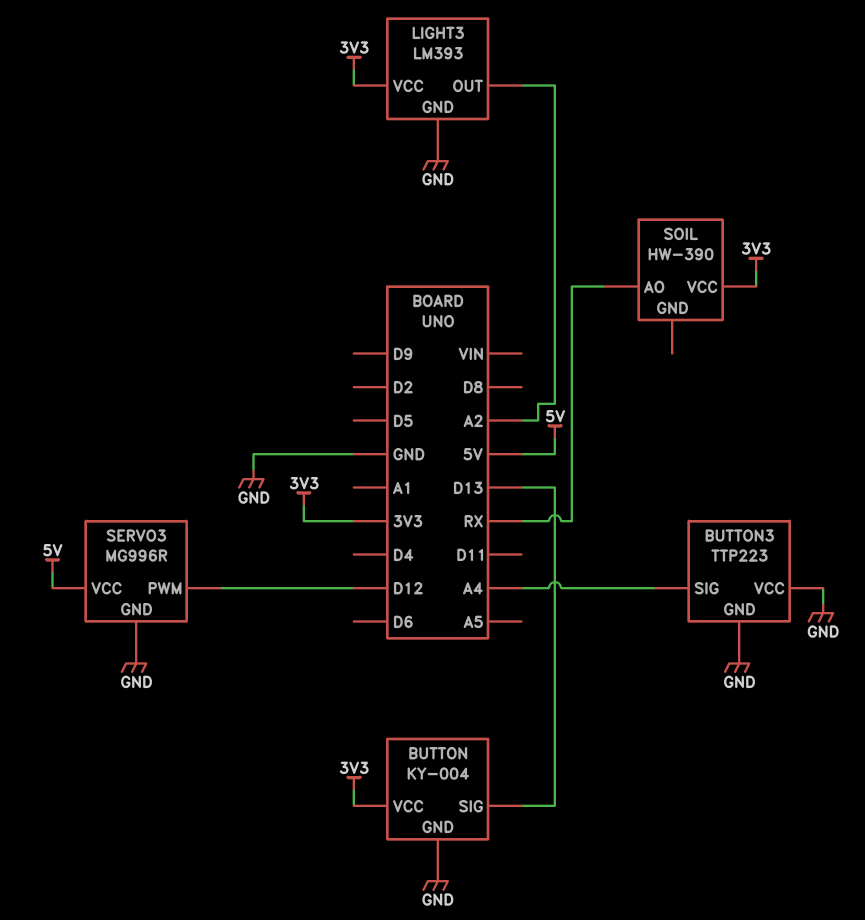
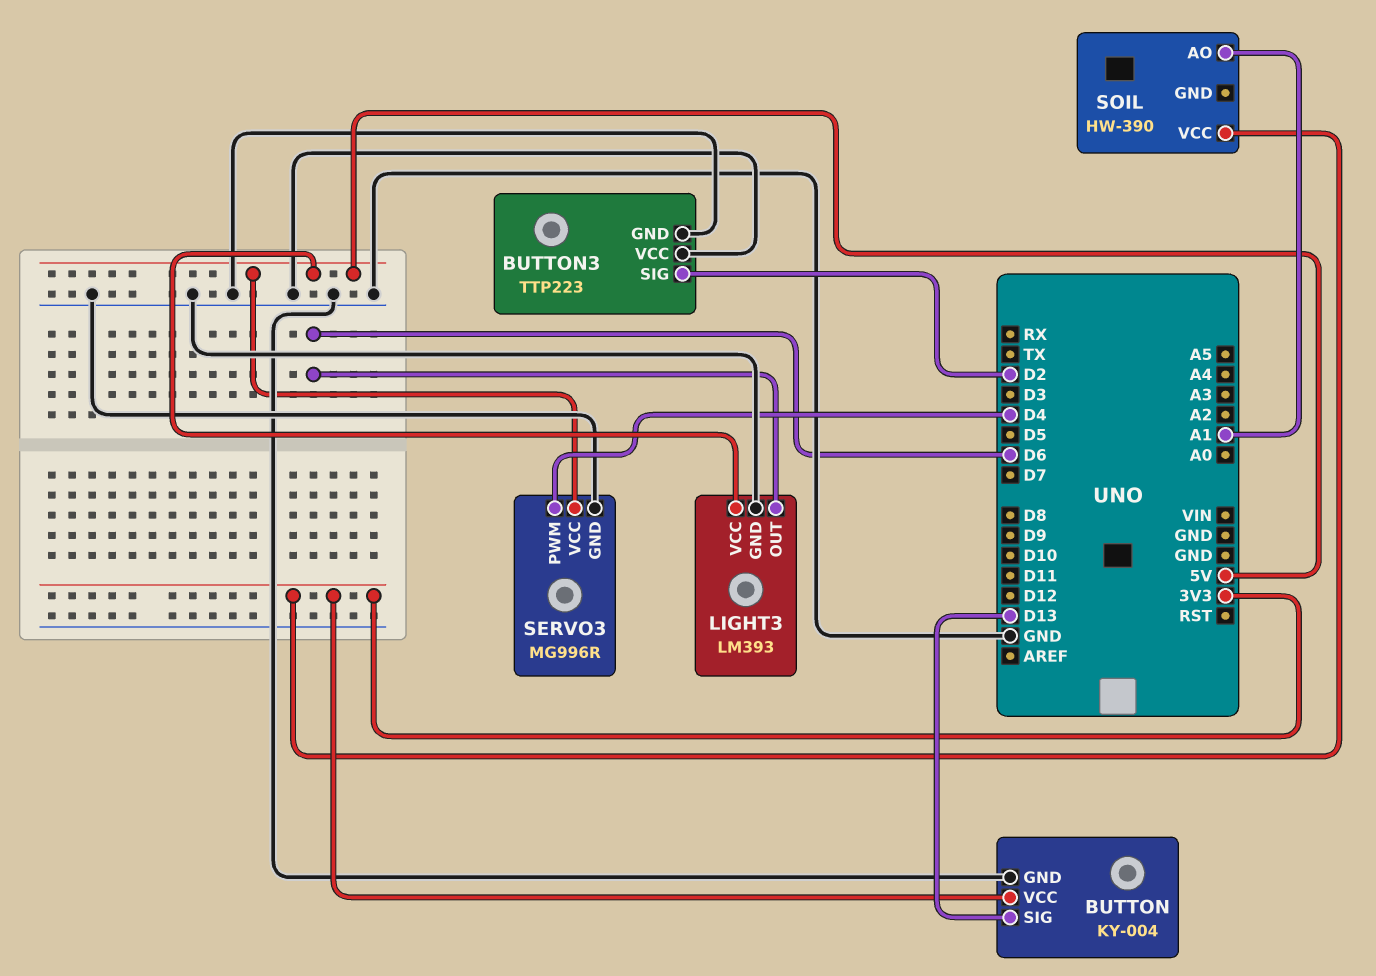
BUTTON3 pin SIG: A4 -> D2
LIGHT3 pin OUT: A2 -> D6
LIGHT3 pin VCC: 3V3 -> 5V
SERVO3 pin PWM: D12 -> D4
SOIL pin AO: RX -> A1

